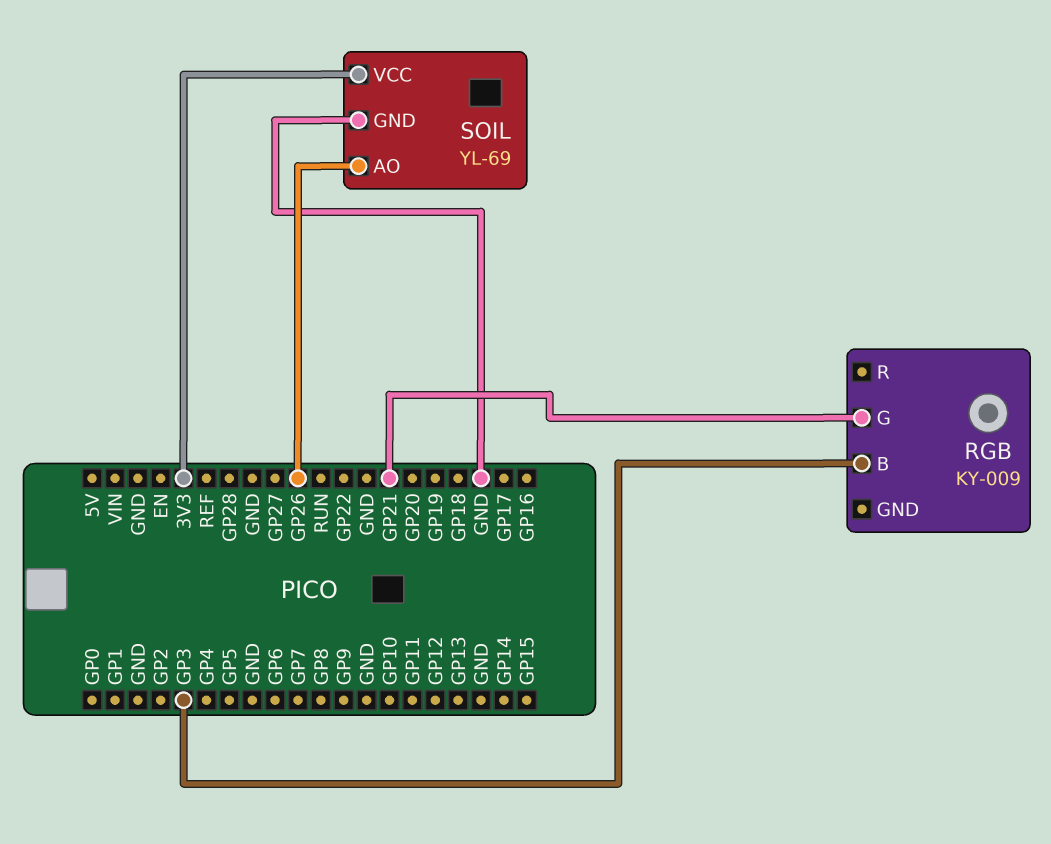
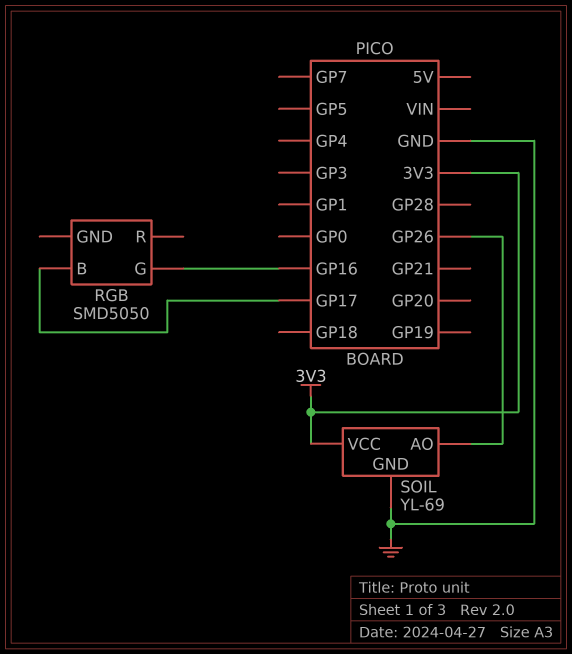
RGB: KY-009 -> SMD5050
RGB pin B: GP3 -> GP17
RGB pin G: GP21 -> GP16

